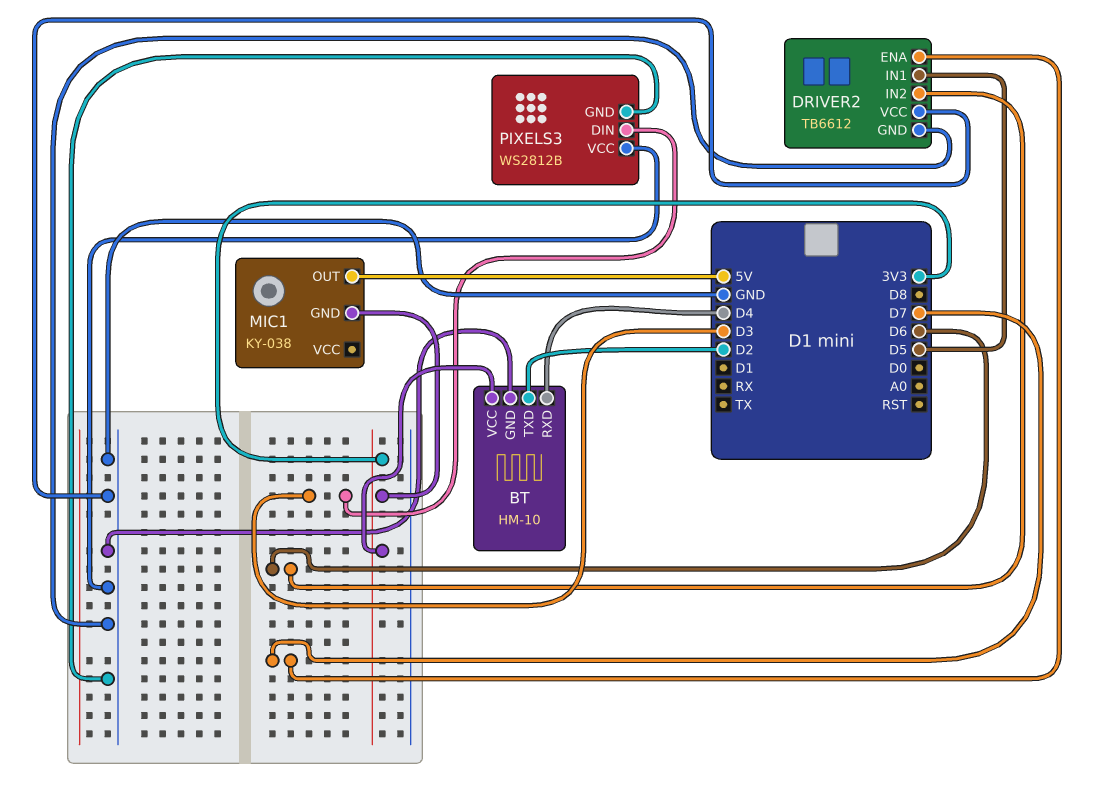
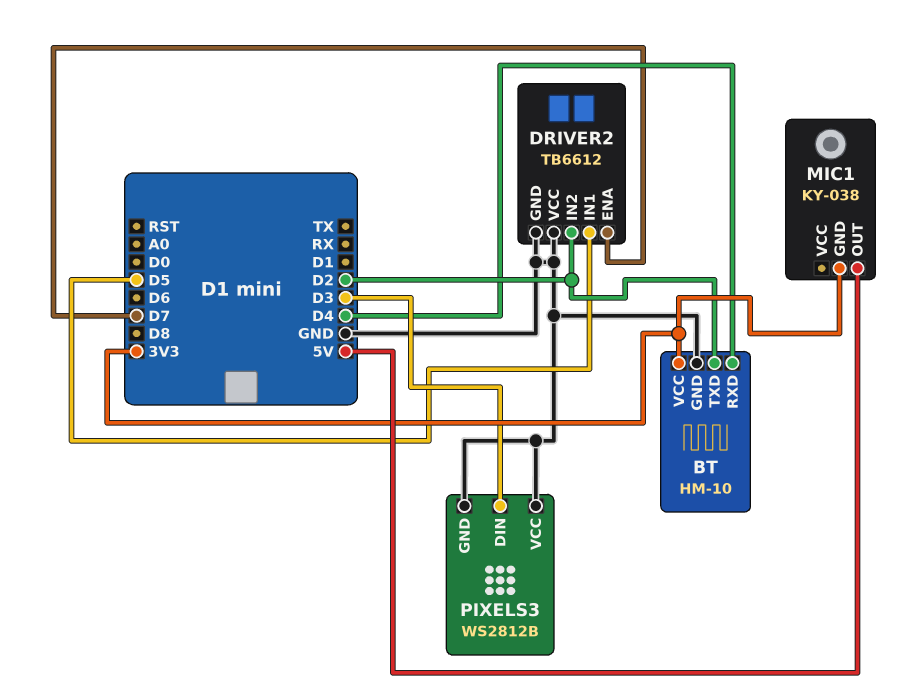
DRIVER2 pin IN2: D6 -> D2

